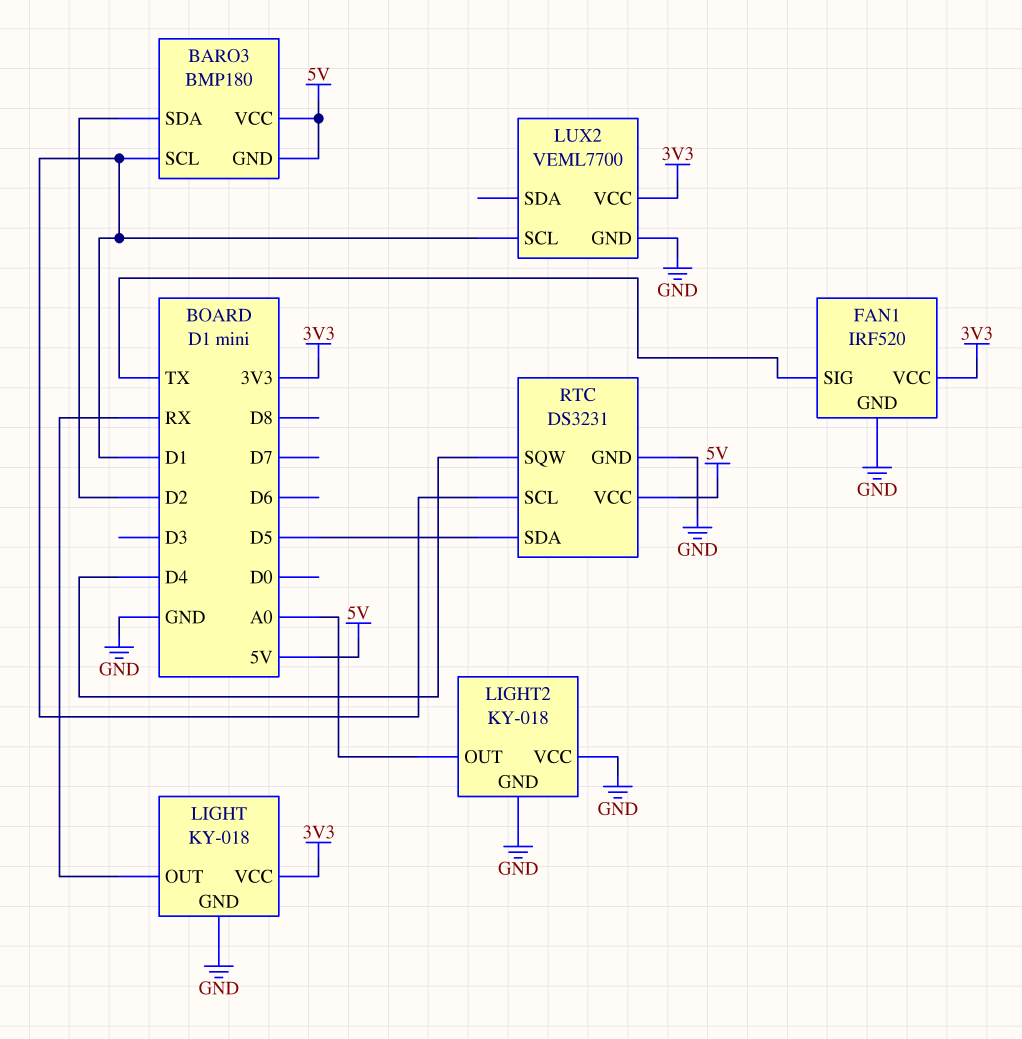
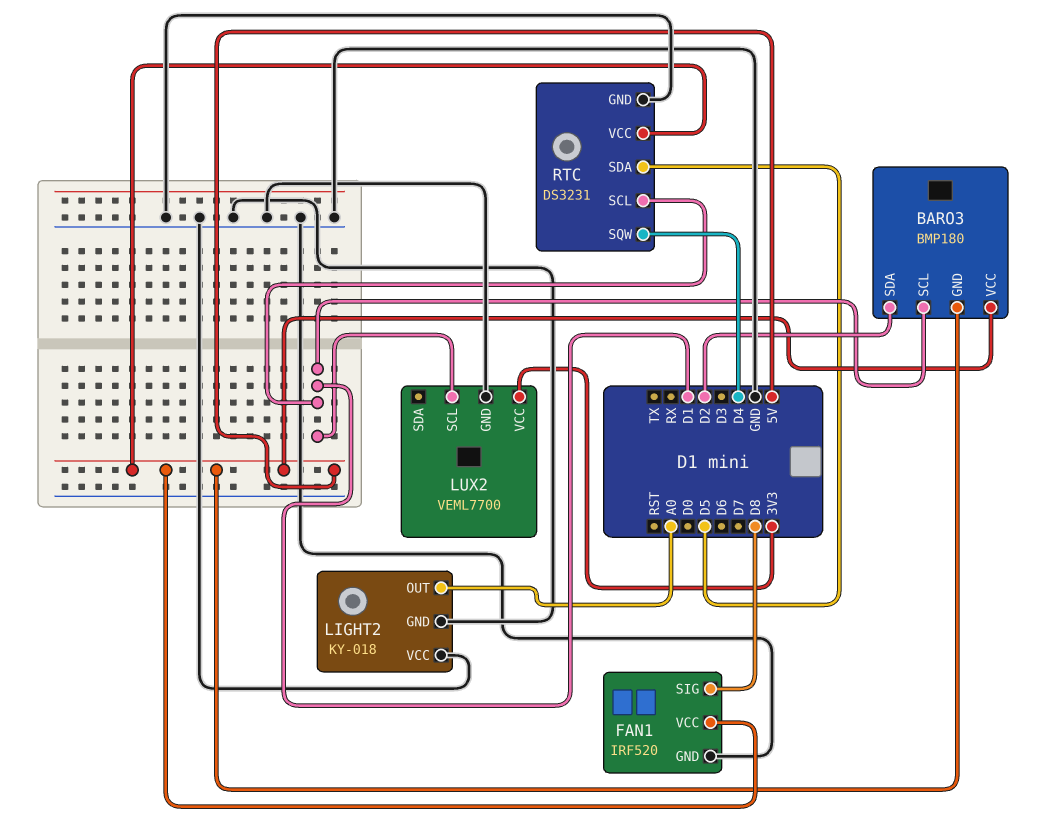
FAN1 pin SIG: TX -> D8
FAN1 pin VCC: 3V3 -> 5V
LIGHT: KY-018 -> none
LIGHT pin GND: GND -> none
LIGHT pin OUT: RX -> none
LIGHT pin VCC: 3V3 -> none

